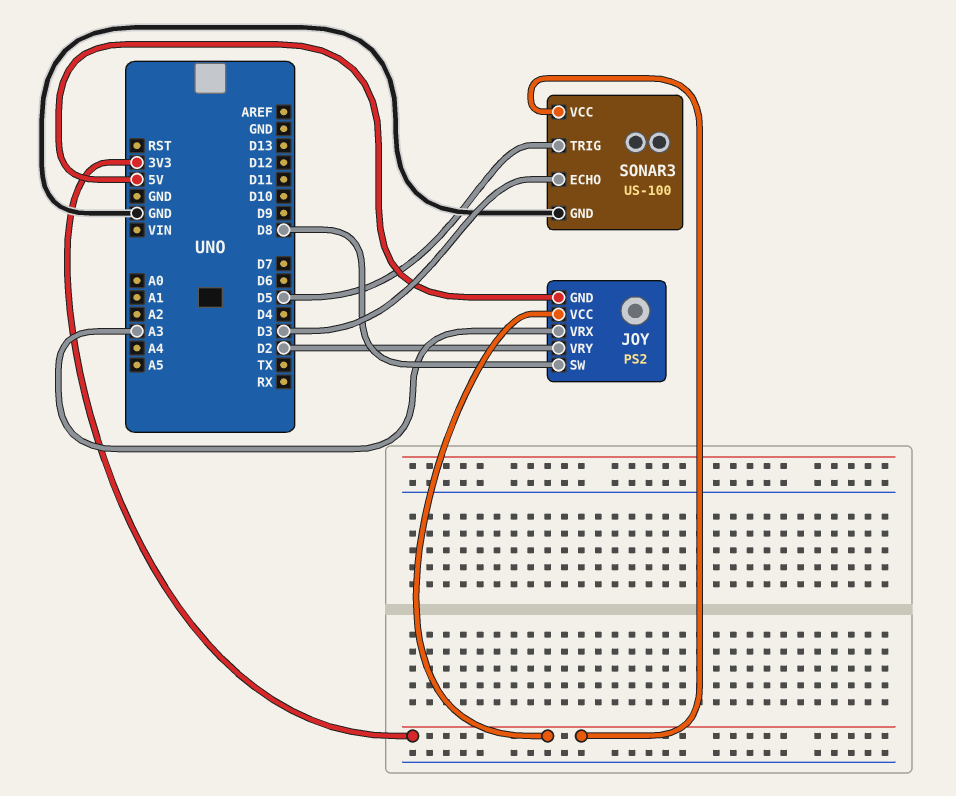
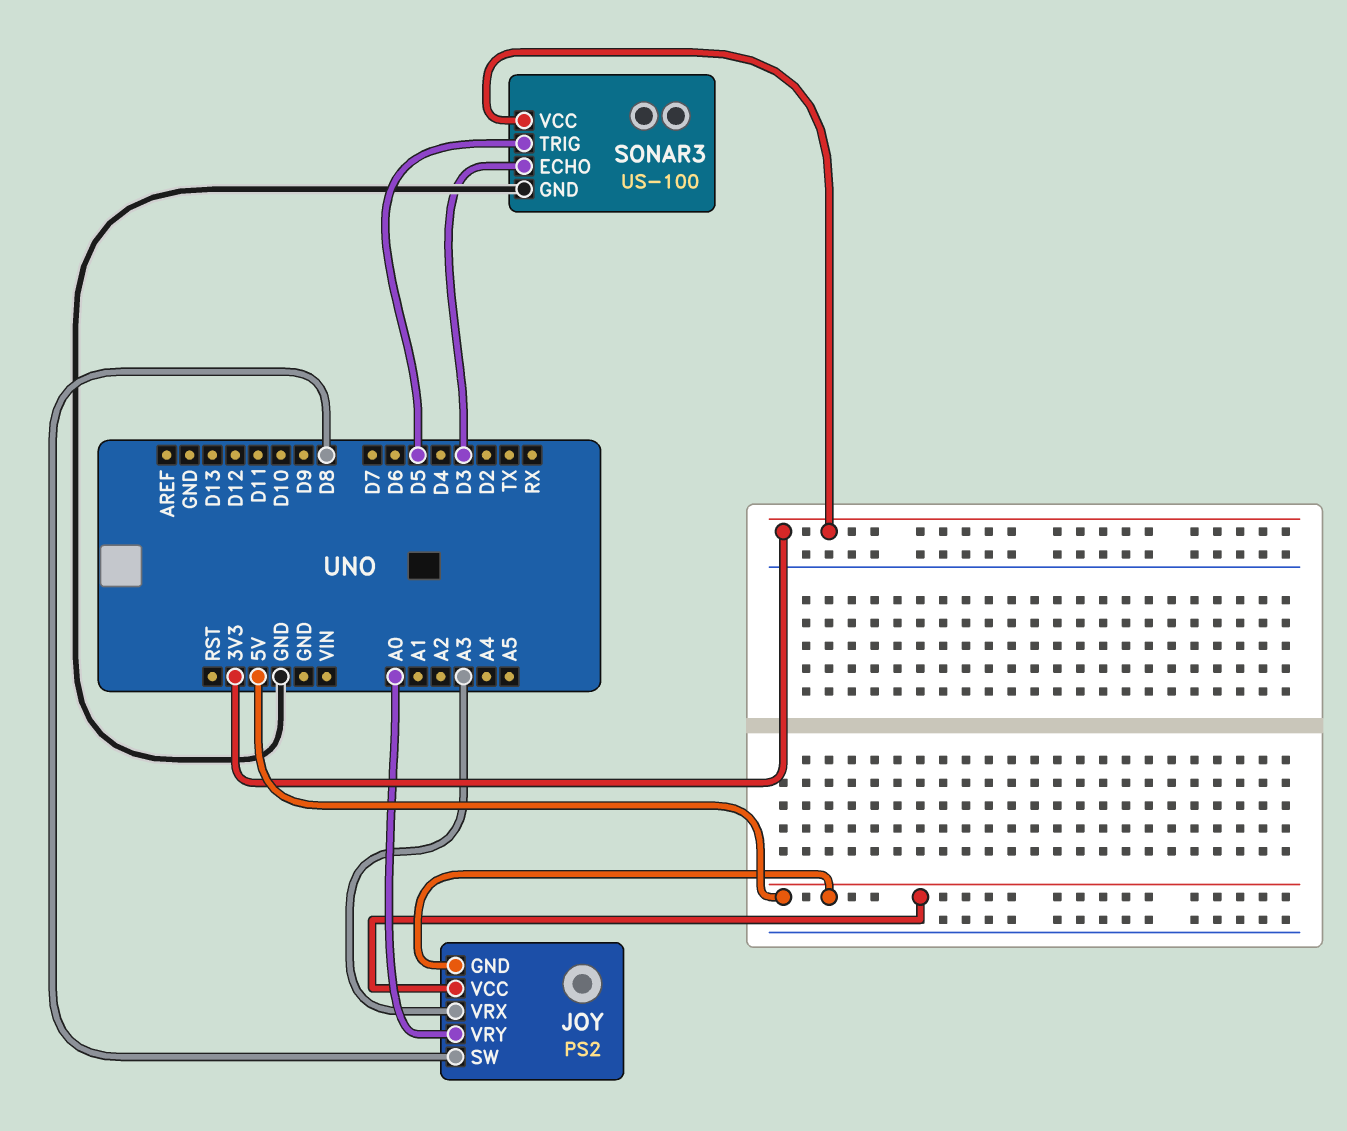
JOY pin VCC: 3V3 -> 5V
JOY pin VRY: D2 -> A0

